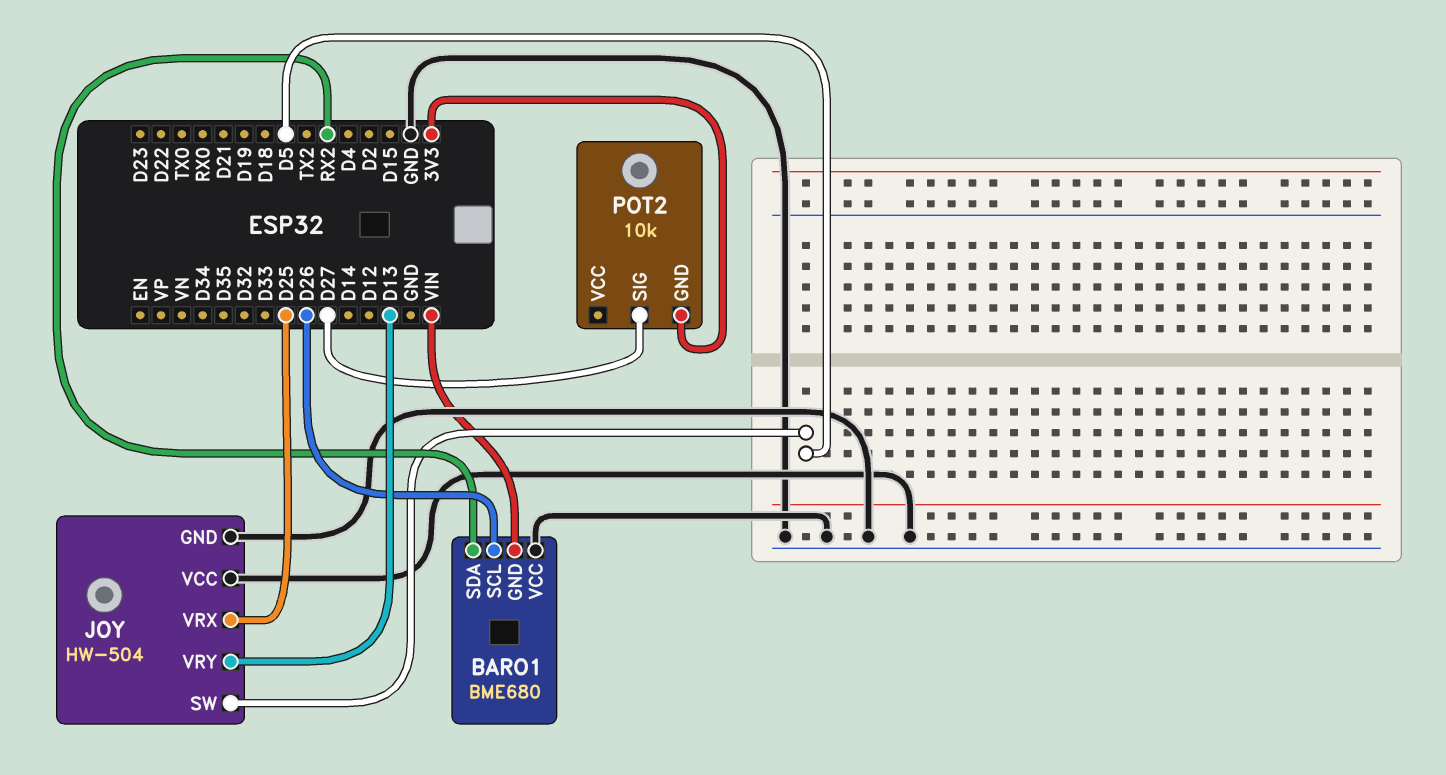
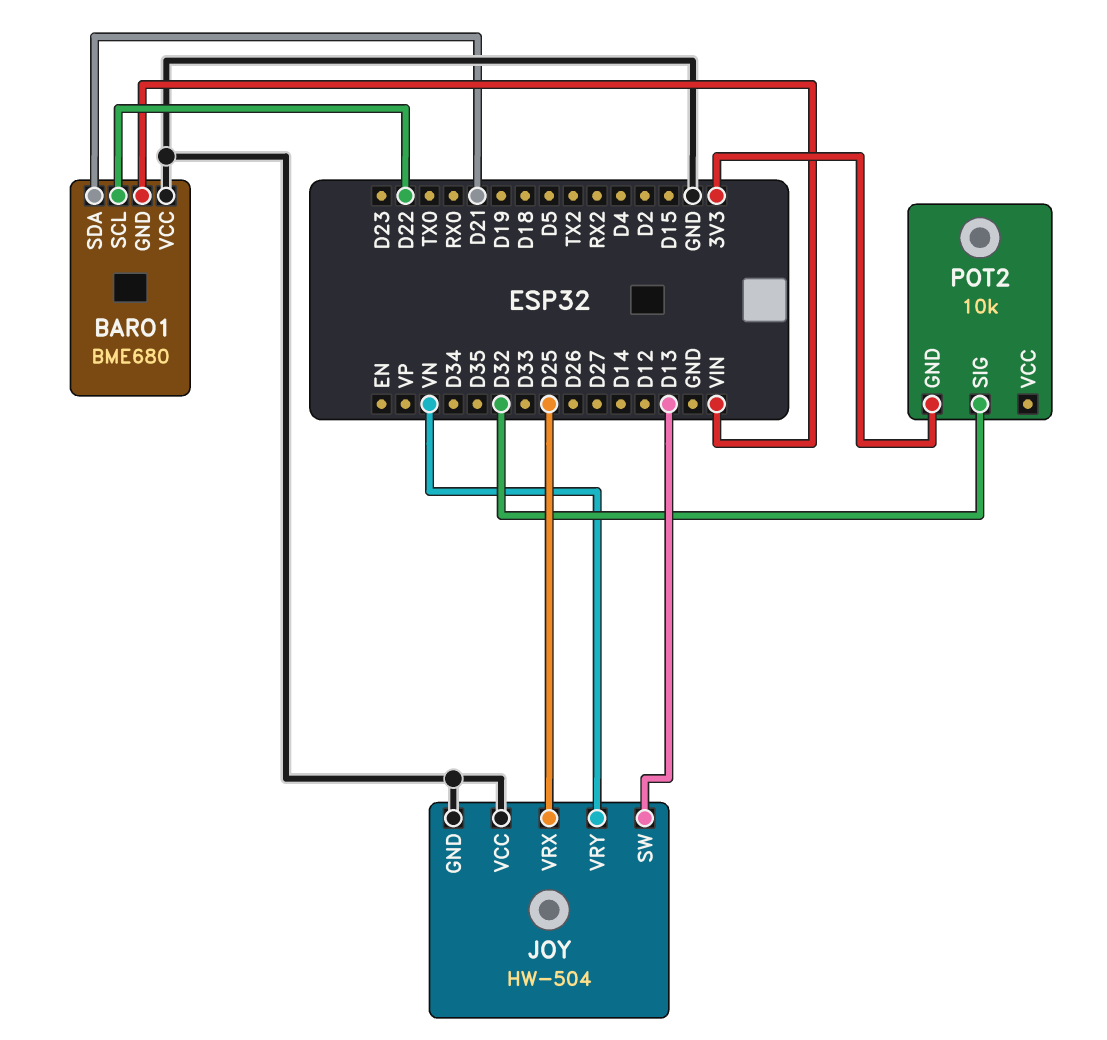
BARO1 pin SCL: D26 -> D22
BARO1 pin SDA: RX2 -> D21
JOY pin SW: D5 -> D13
JOY pin VRY: D13 -> VN
POT2 pin SIG: D27 -> D32

